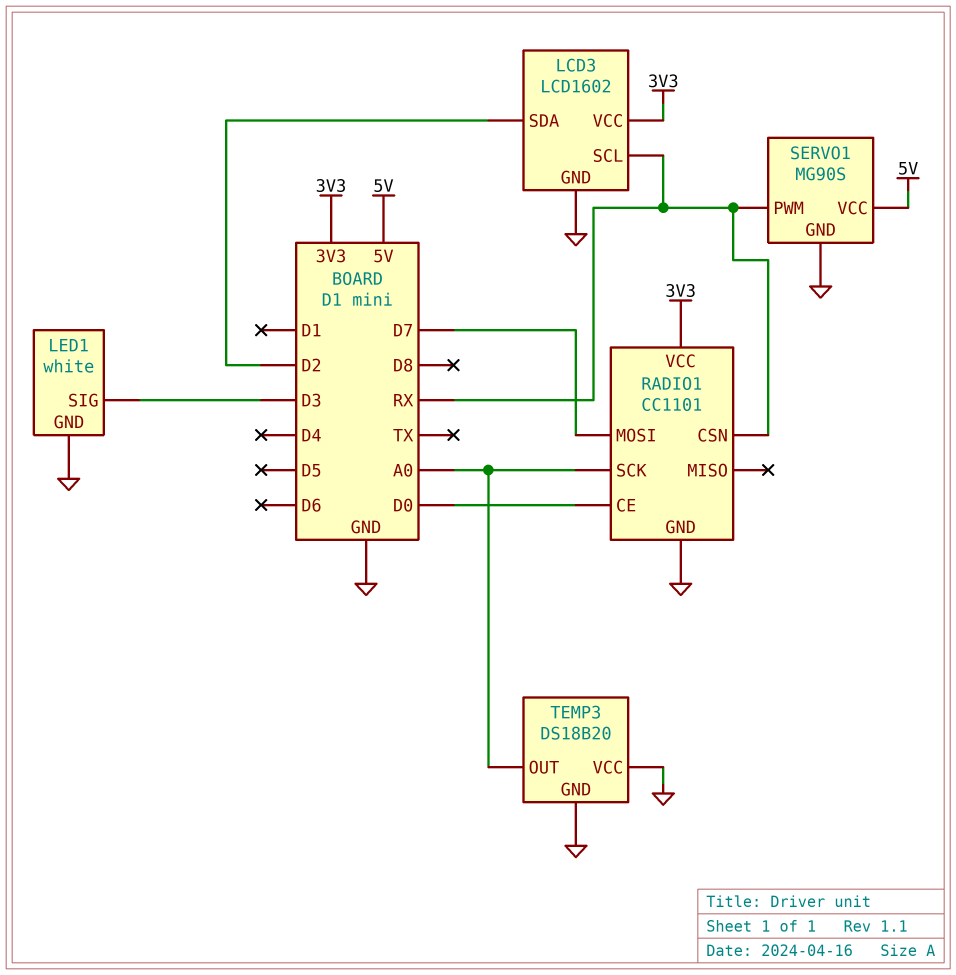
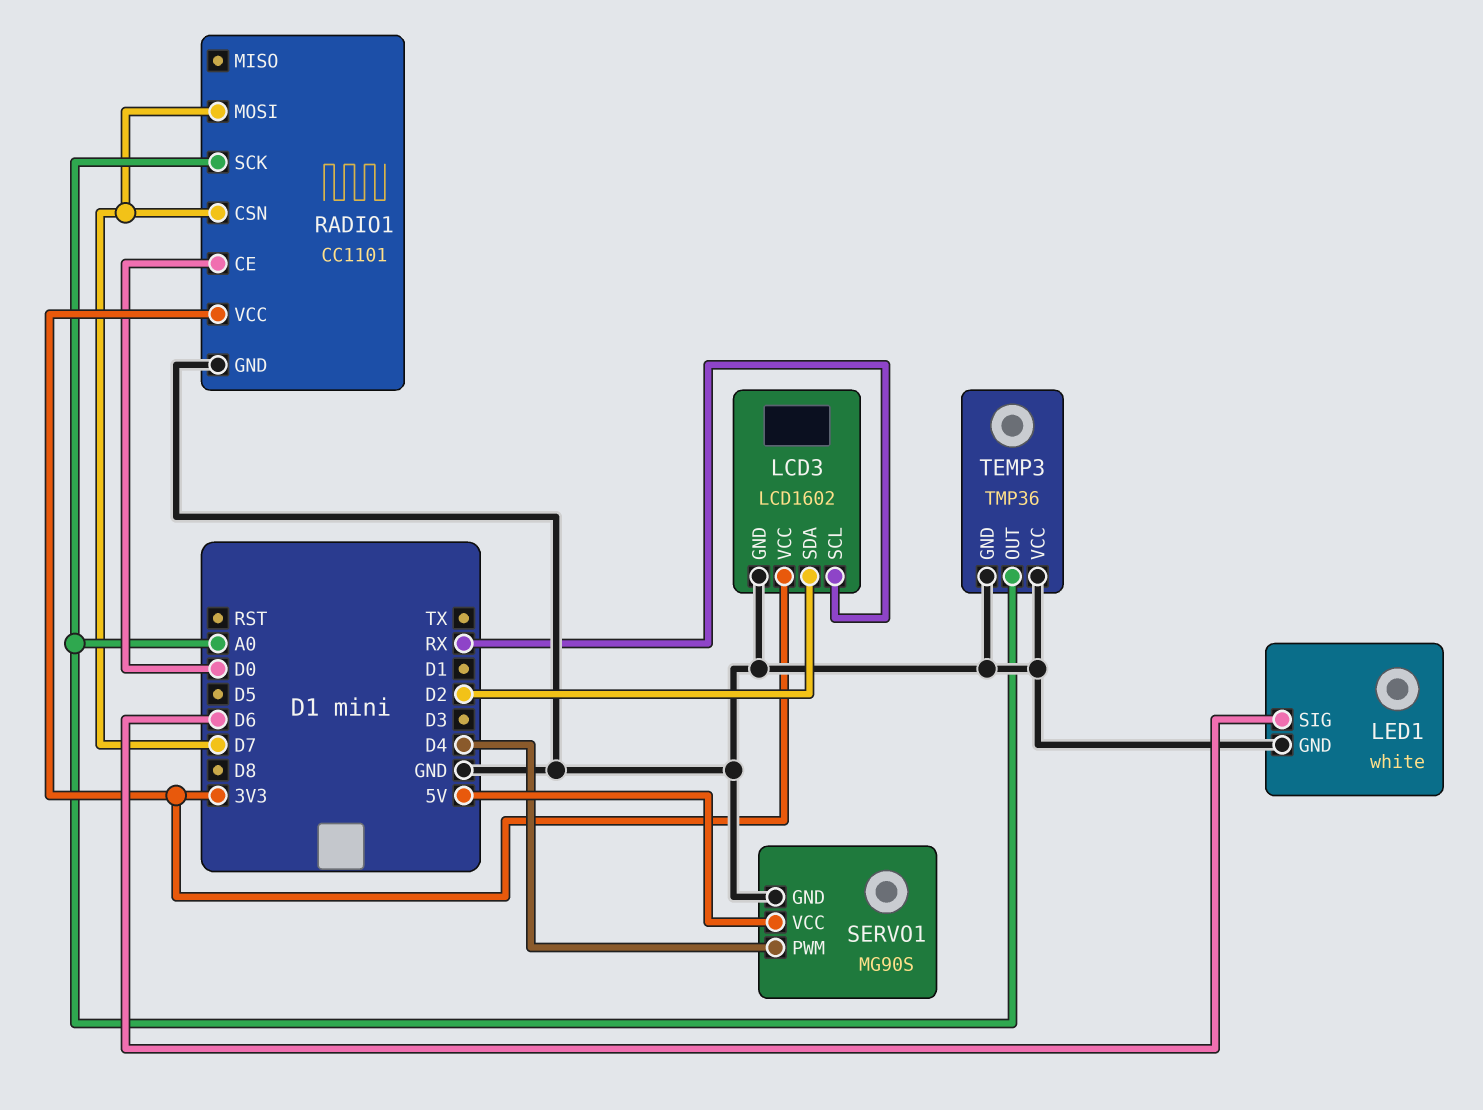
LED1 pin SIG: D3 -> D6
RADIO1 pin CSN: RX -> D7
SERVO1 pin PWM: RX -> D4
TEMP3: DS18B20 -> TMP36

